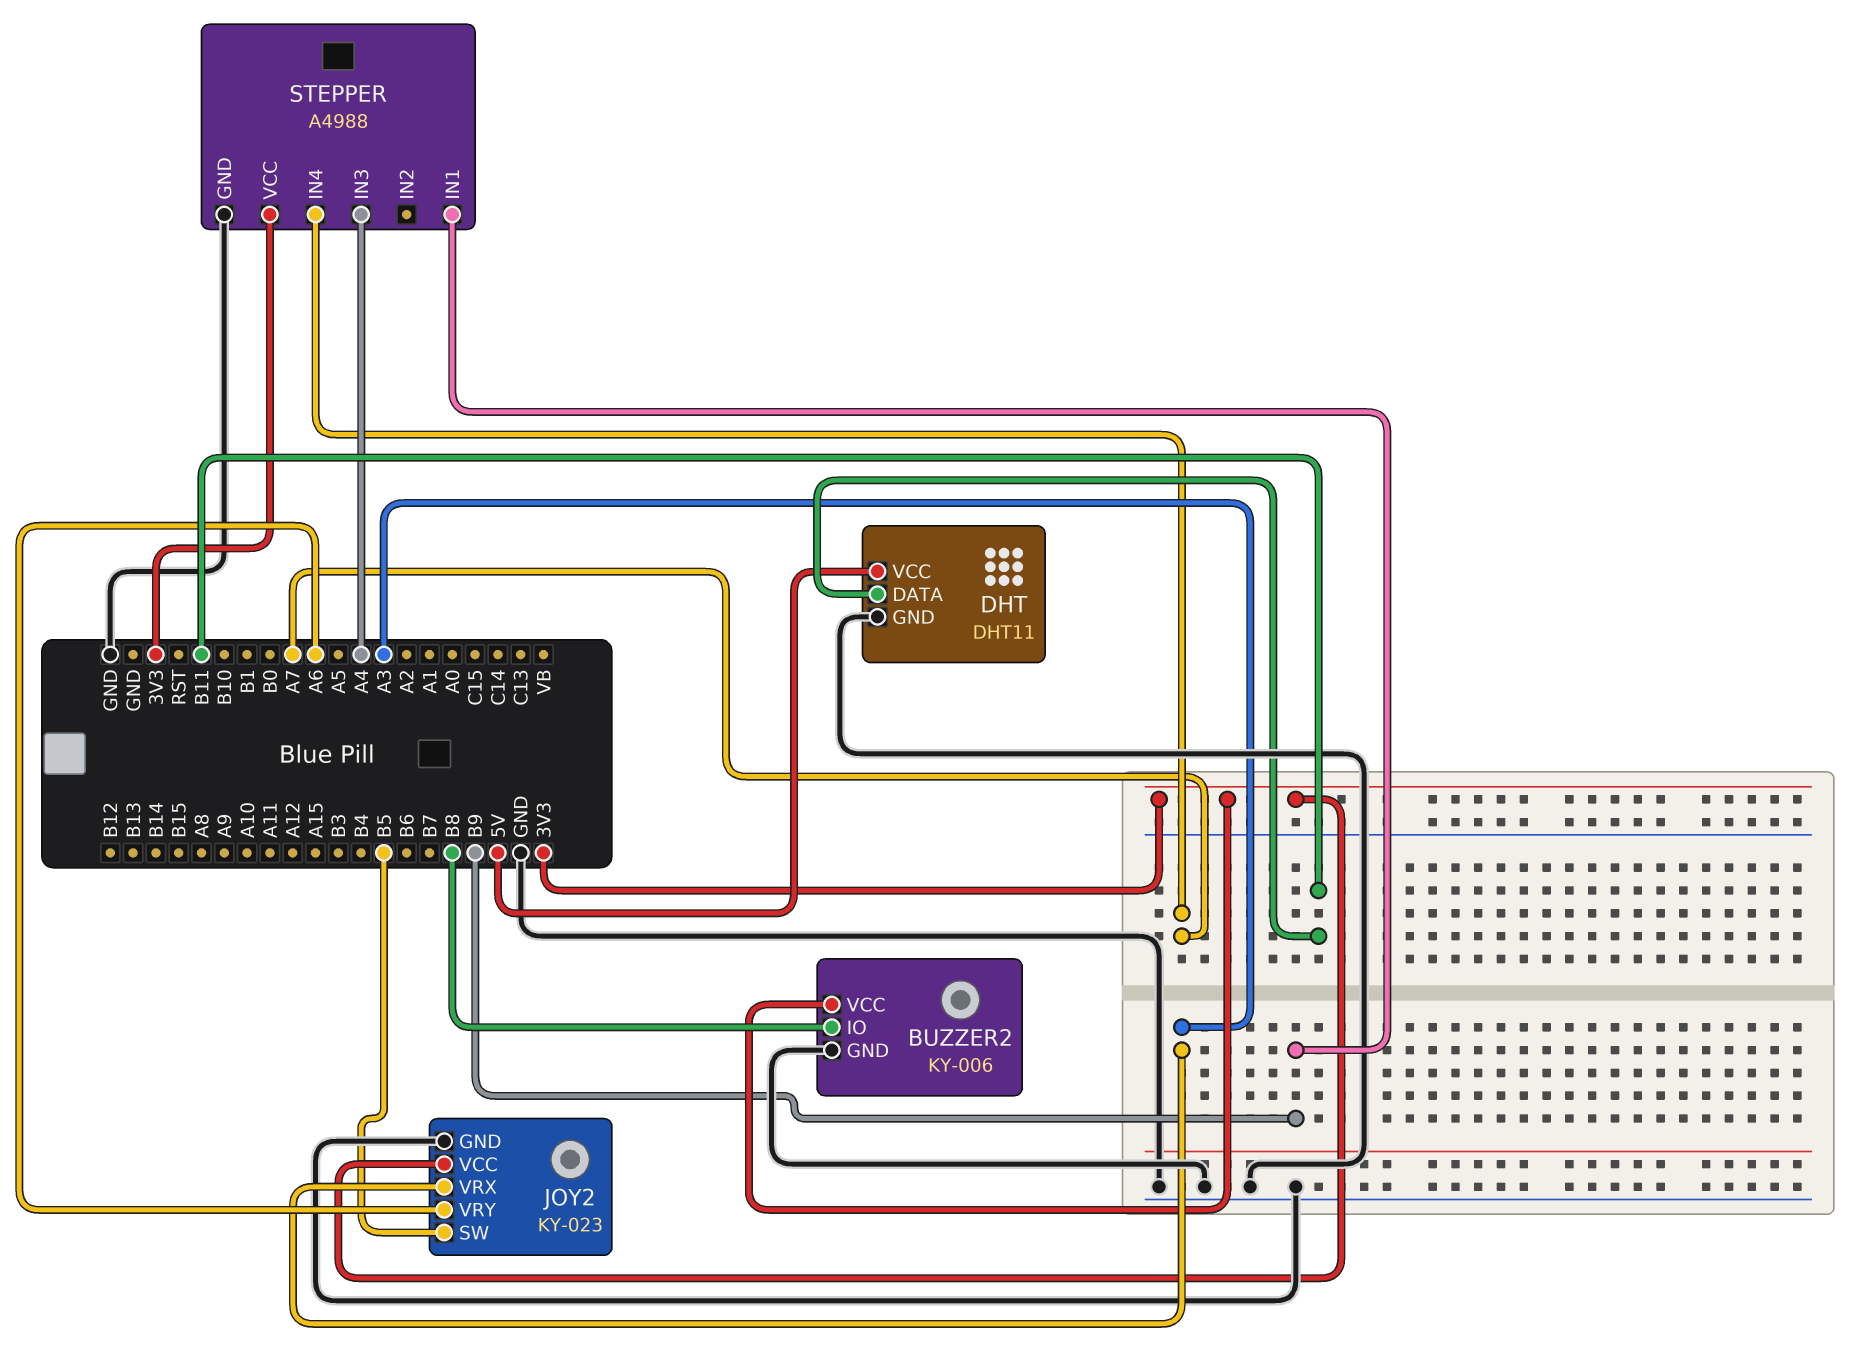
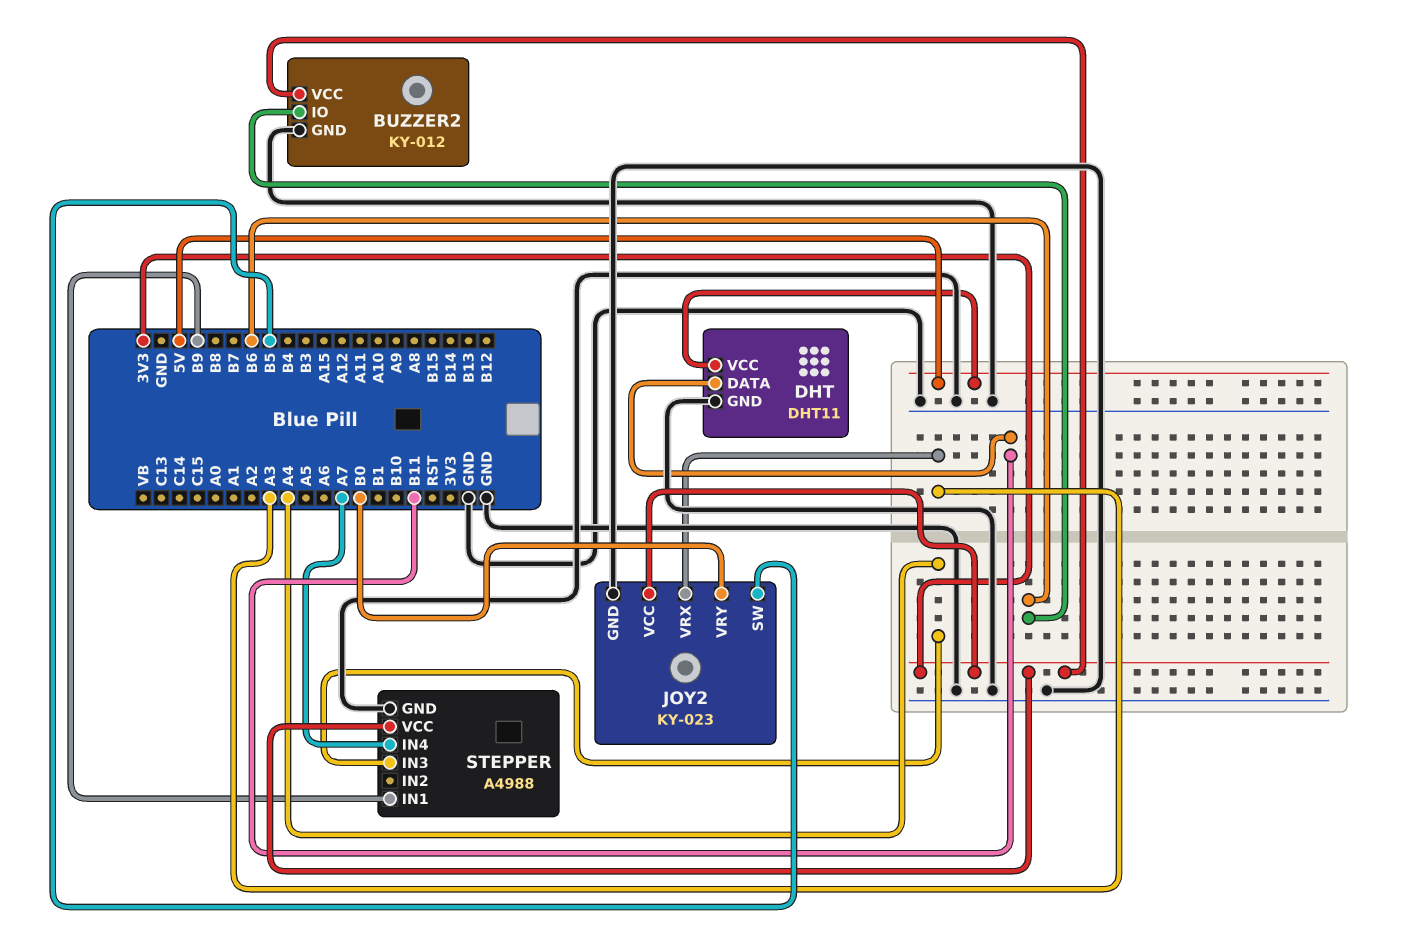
BUZZER2: KY-006 -> KY-012
BUZZER2 pin IO: B8 -> B6
JOY2 pin VRY: A6 -> B0

